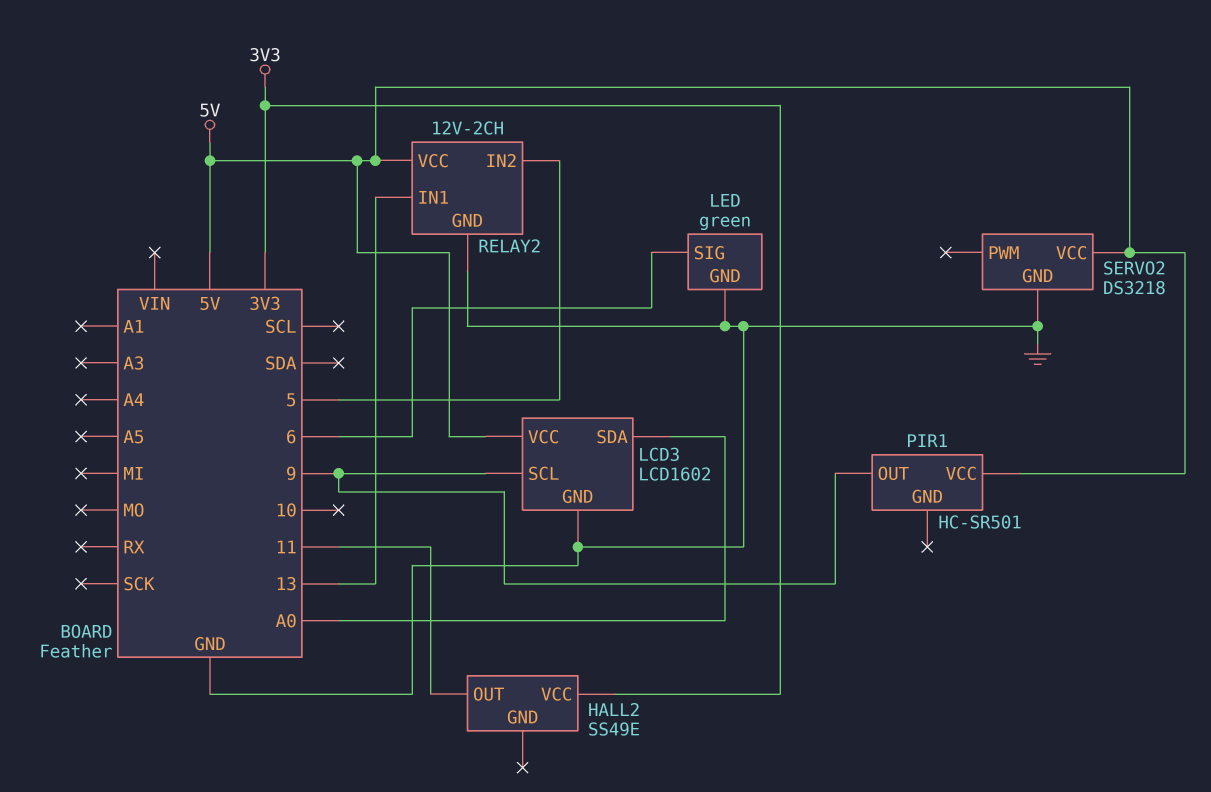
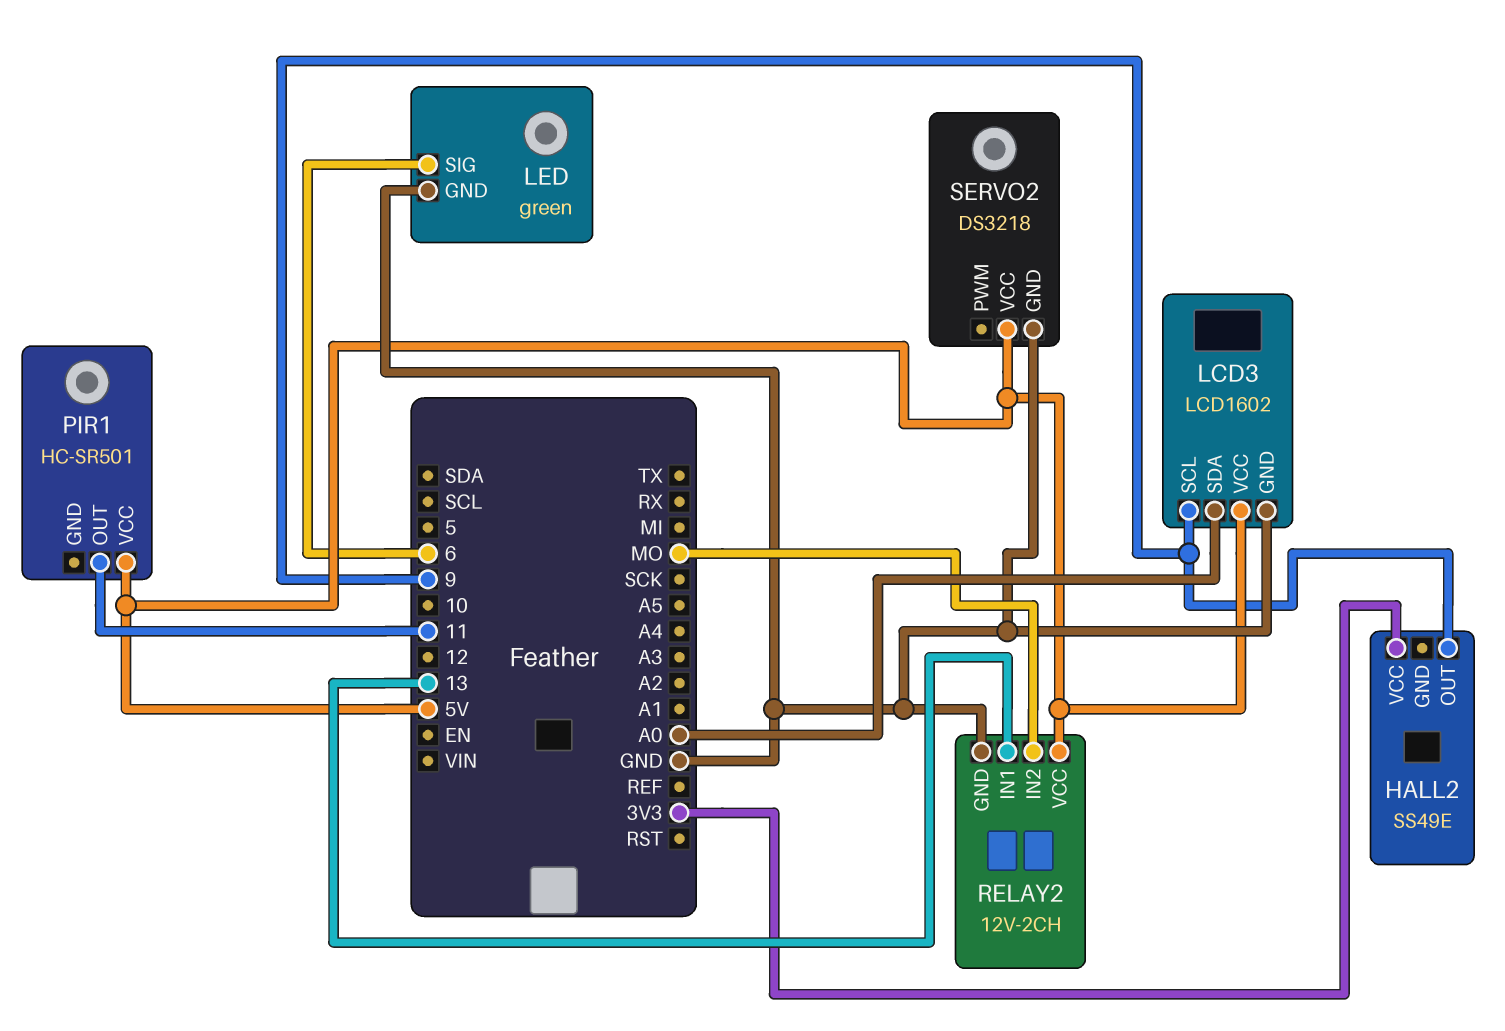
HALL2 pin OUT: 11 -> 9
PIR1 pin OUT: 9 -> 11
RELAY2 pin IN2: 5 -> MO

